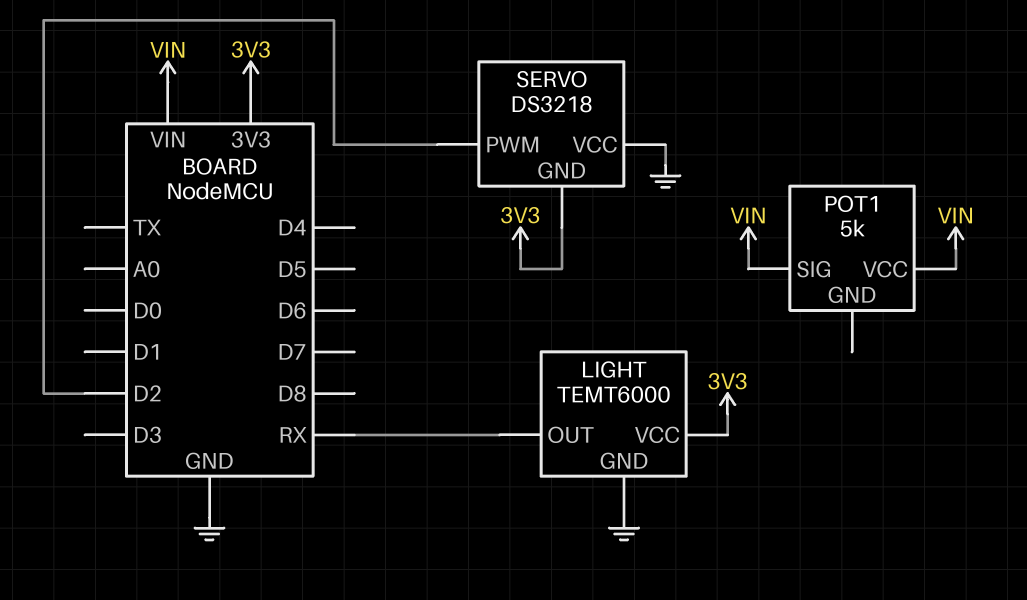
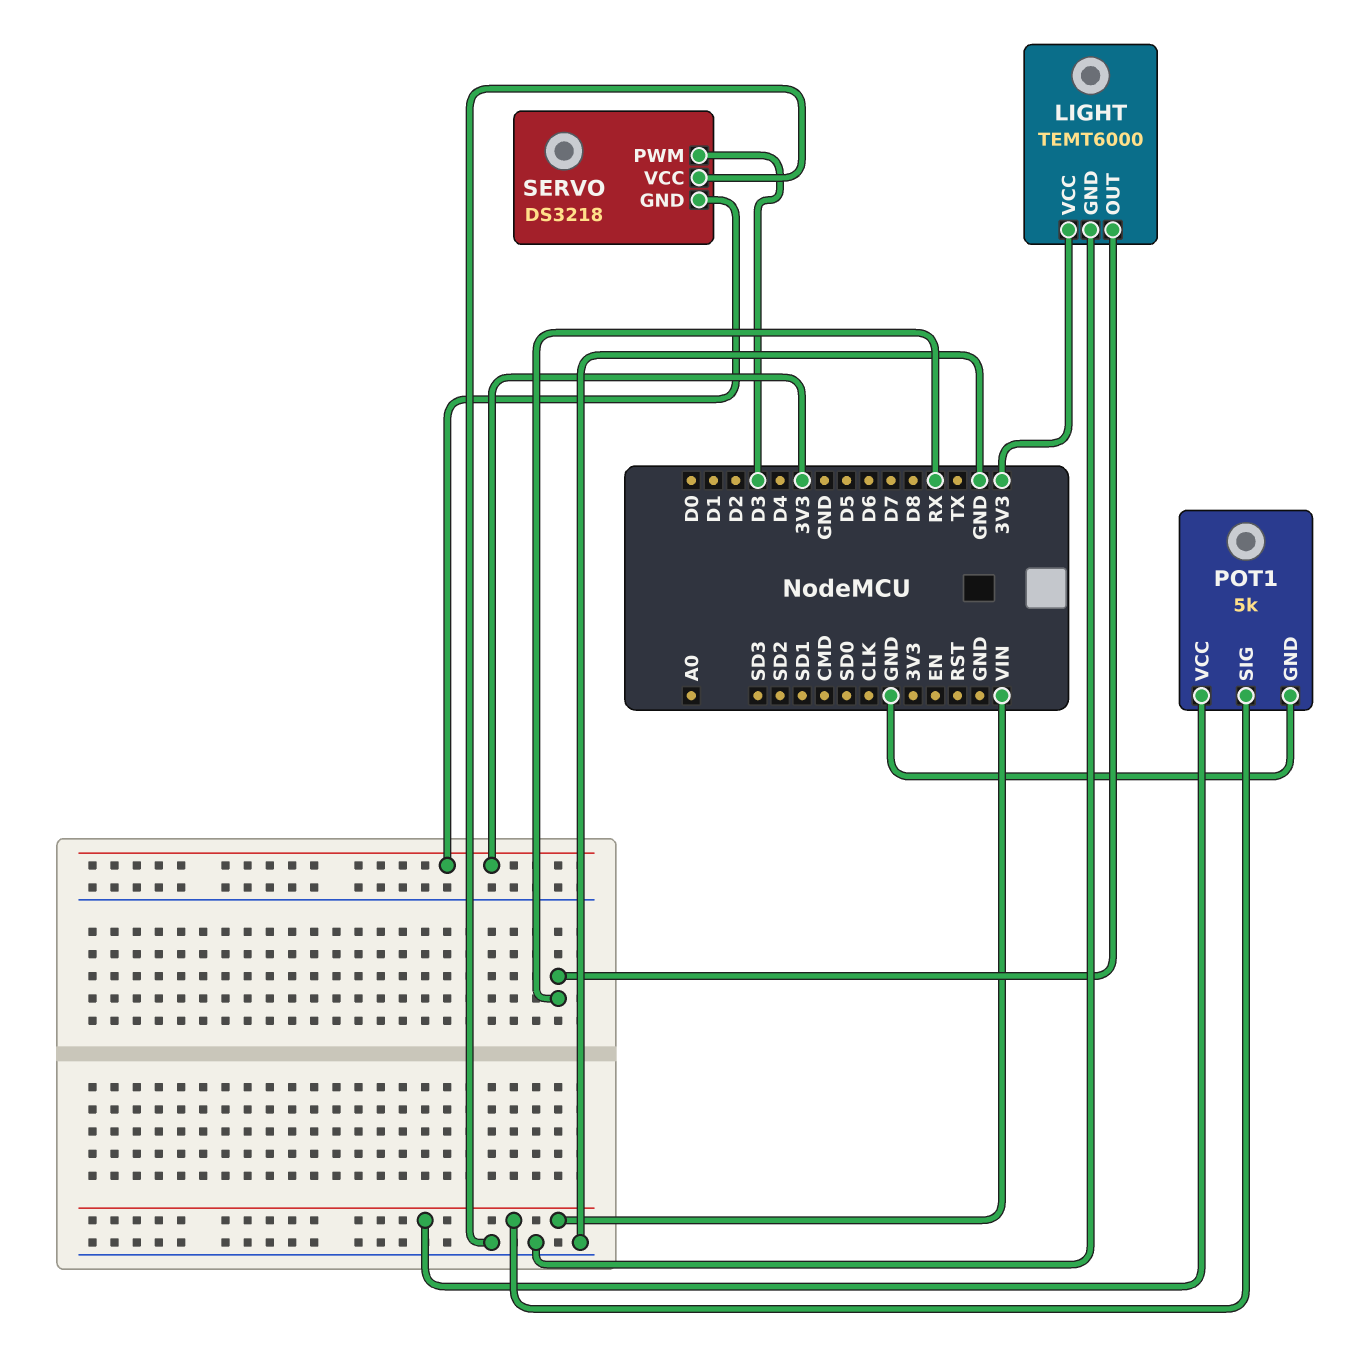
POT1 pin GND: none -> GND
SERVO pin PWM: D2 -> D3

